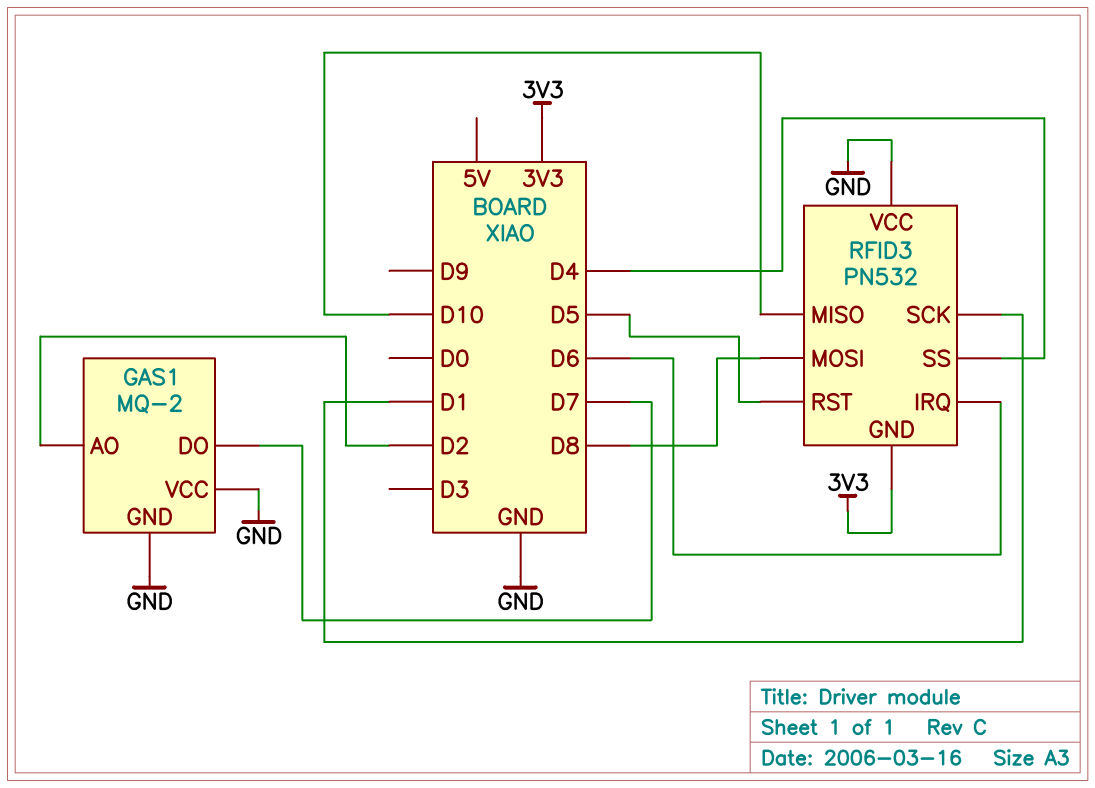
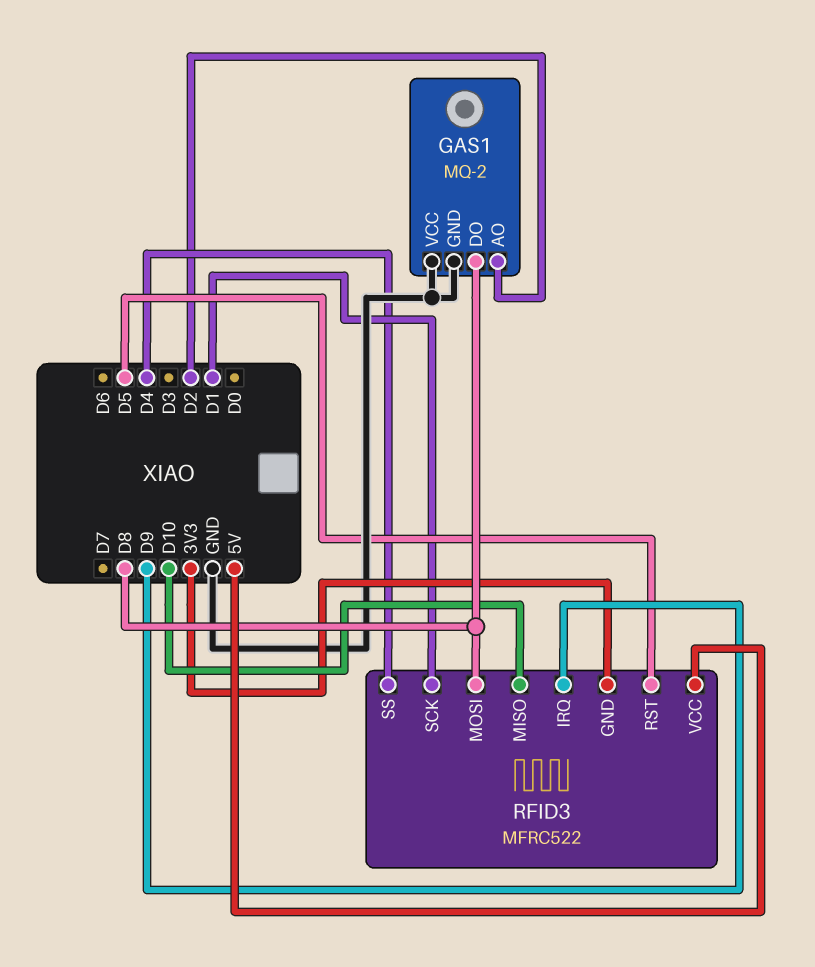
GAS1 pin DO: D7 -> D8
RFID3: PN532 -> MFRC522
RFID3 pin IRQ: D6 -> D9
RFID3 pin VCC: GND -> 5V

